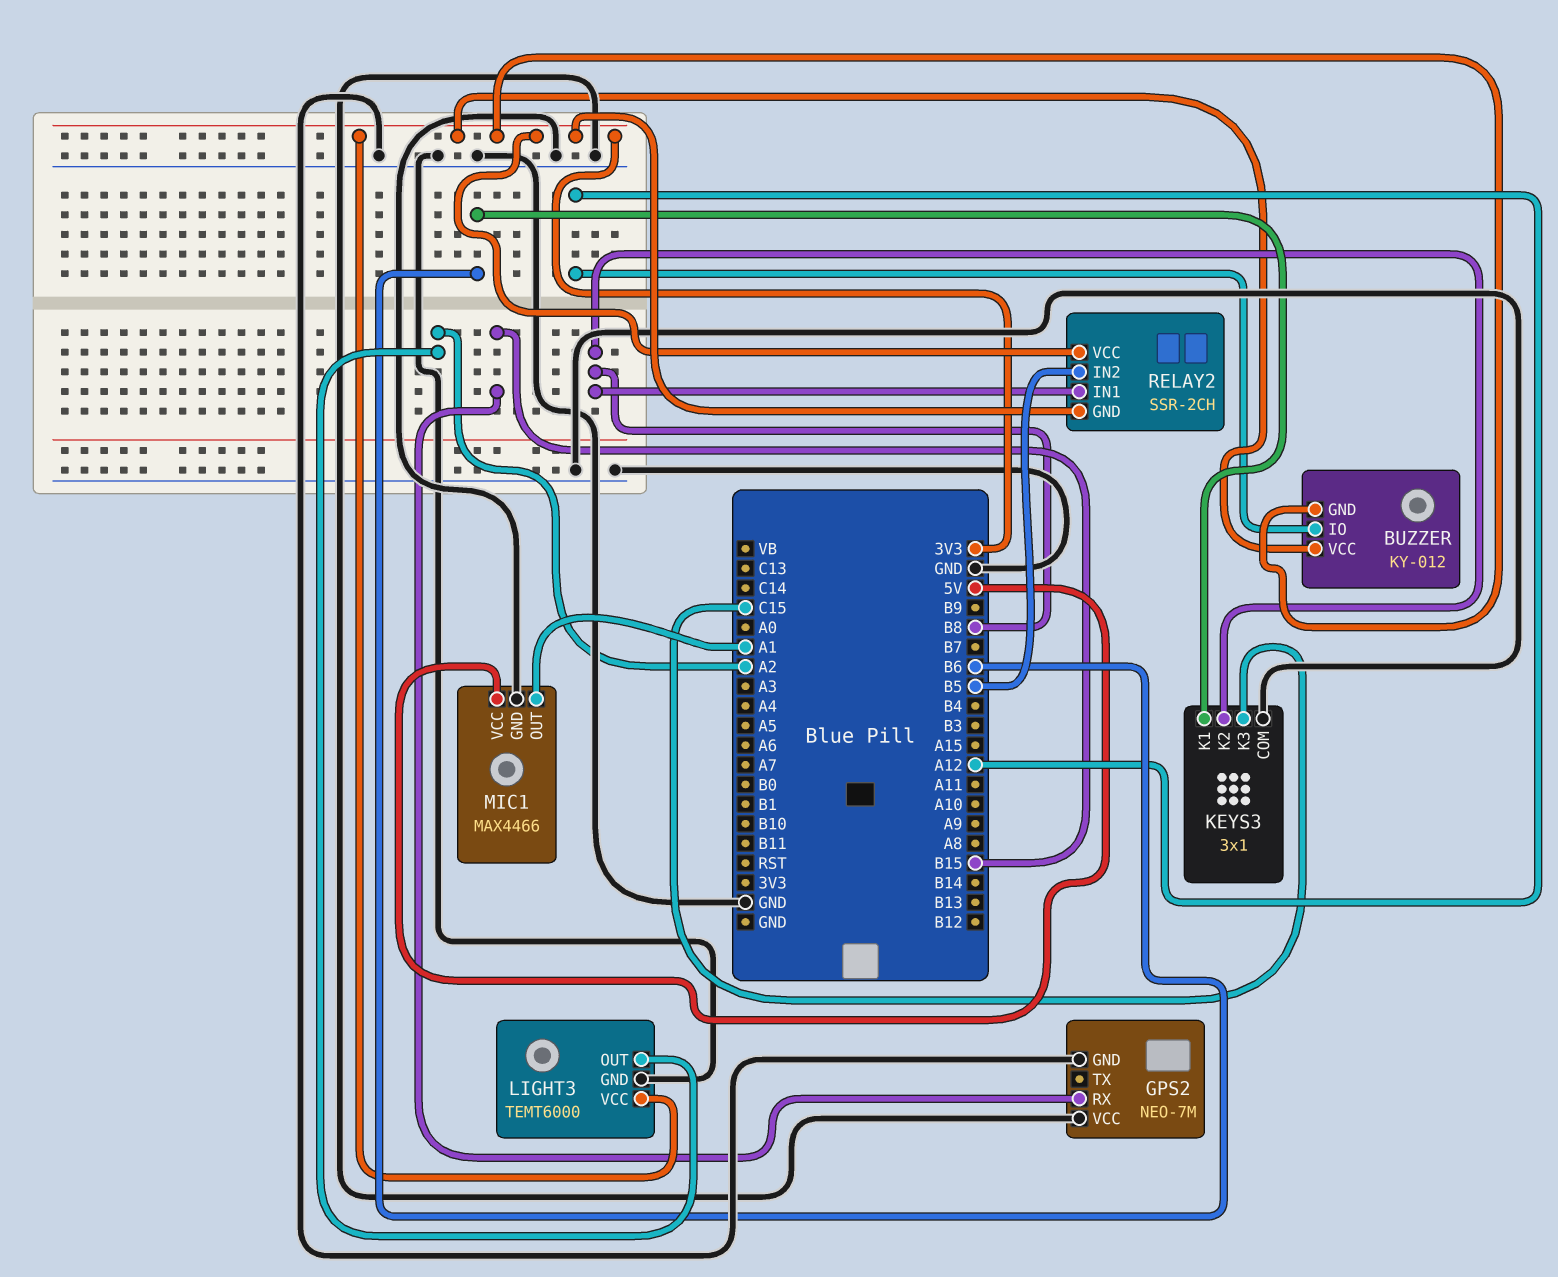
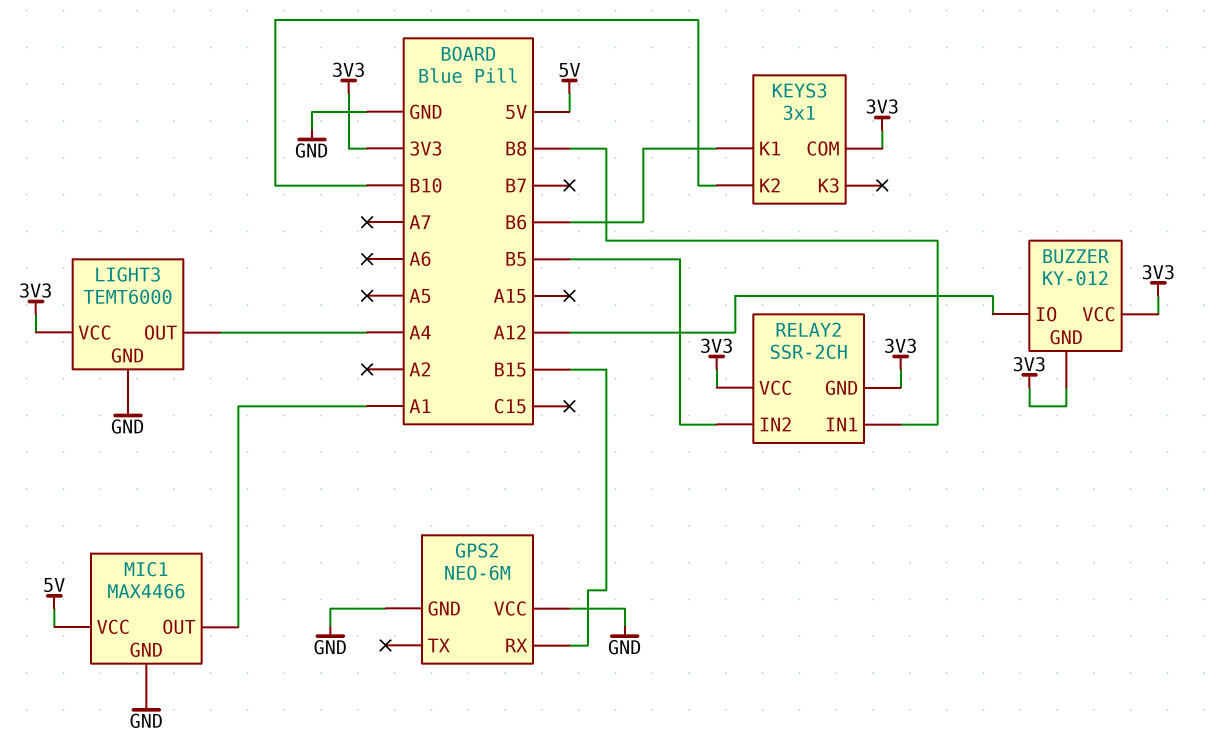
GPS2: NEO-7M -> NEO-6M
KEYS3 pin COM: GND -> 3V3
KEYS3 pin K2: B8 -> B10
KEYS3 pin K3: C15 -> none
LIGHT3 pin OUT: A2 -> A4

